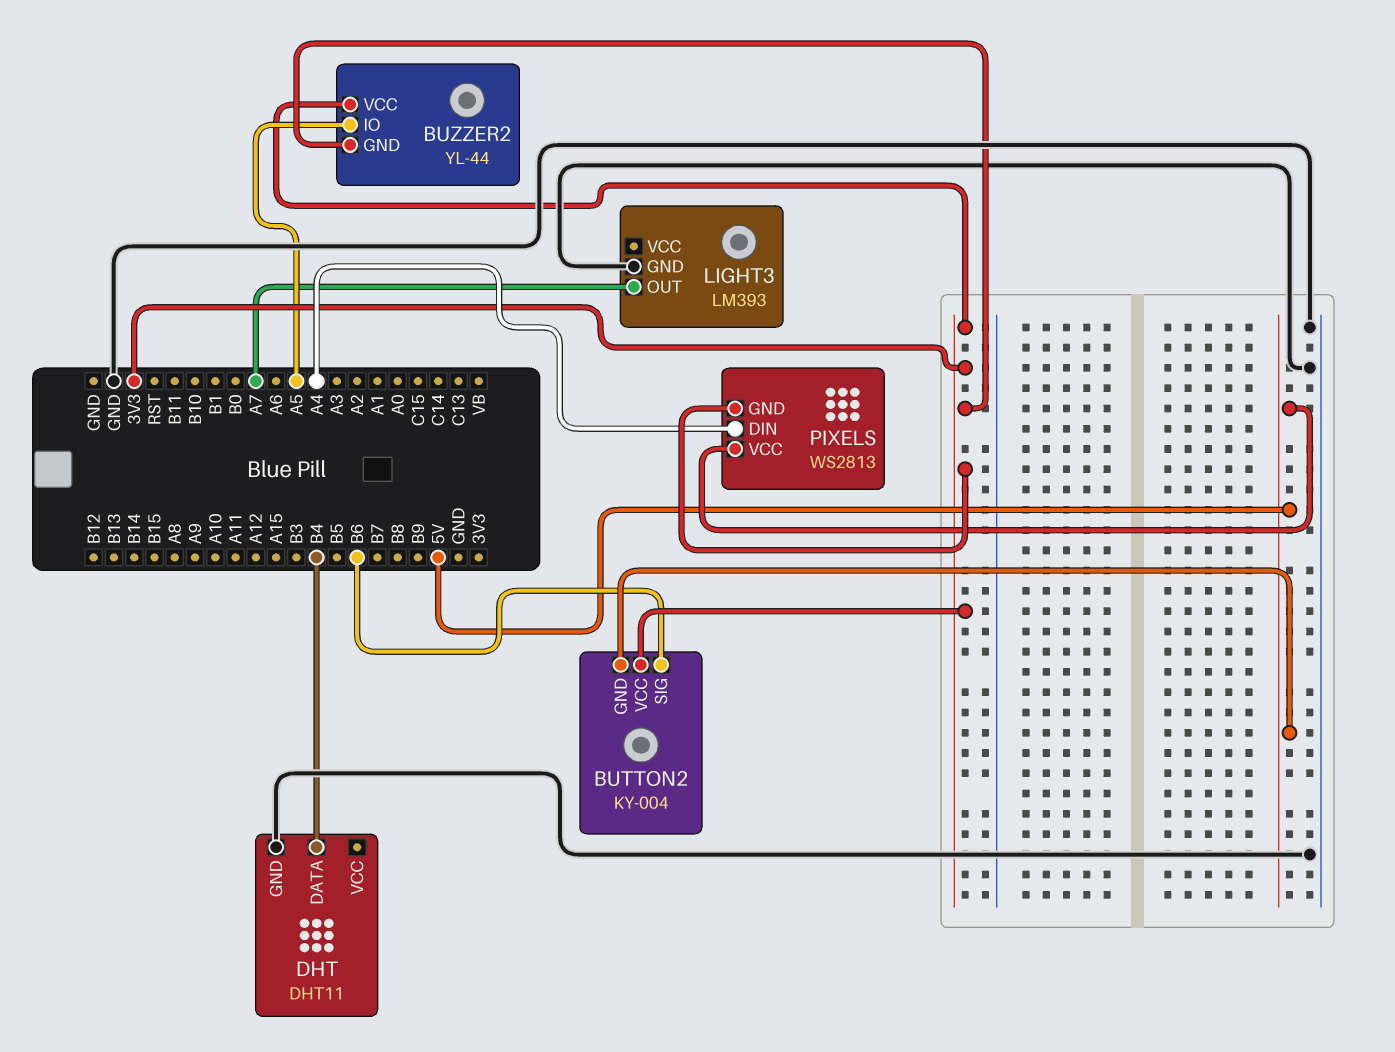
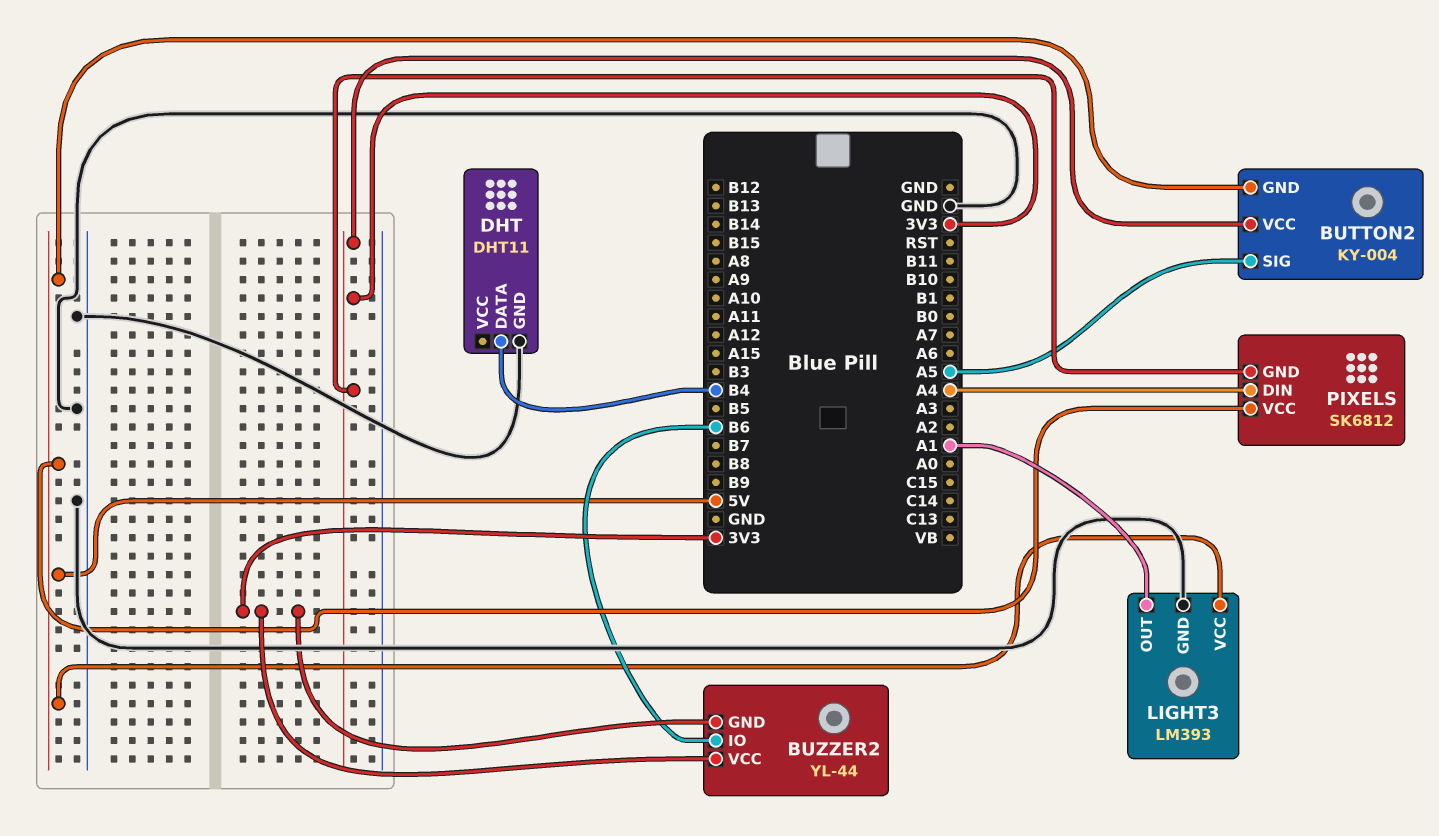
BUTTON2 pin SIG: B6 -> A5
BUZZER2 pin IO: A5 -> B6
LIGHT3 pin OUT: A7 -> A1
LIGHT3 pin VCC: none -> 5V
PIXELS: WS2813 -> SK6812

